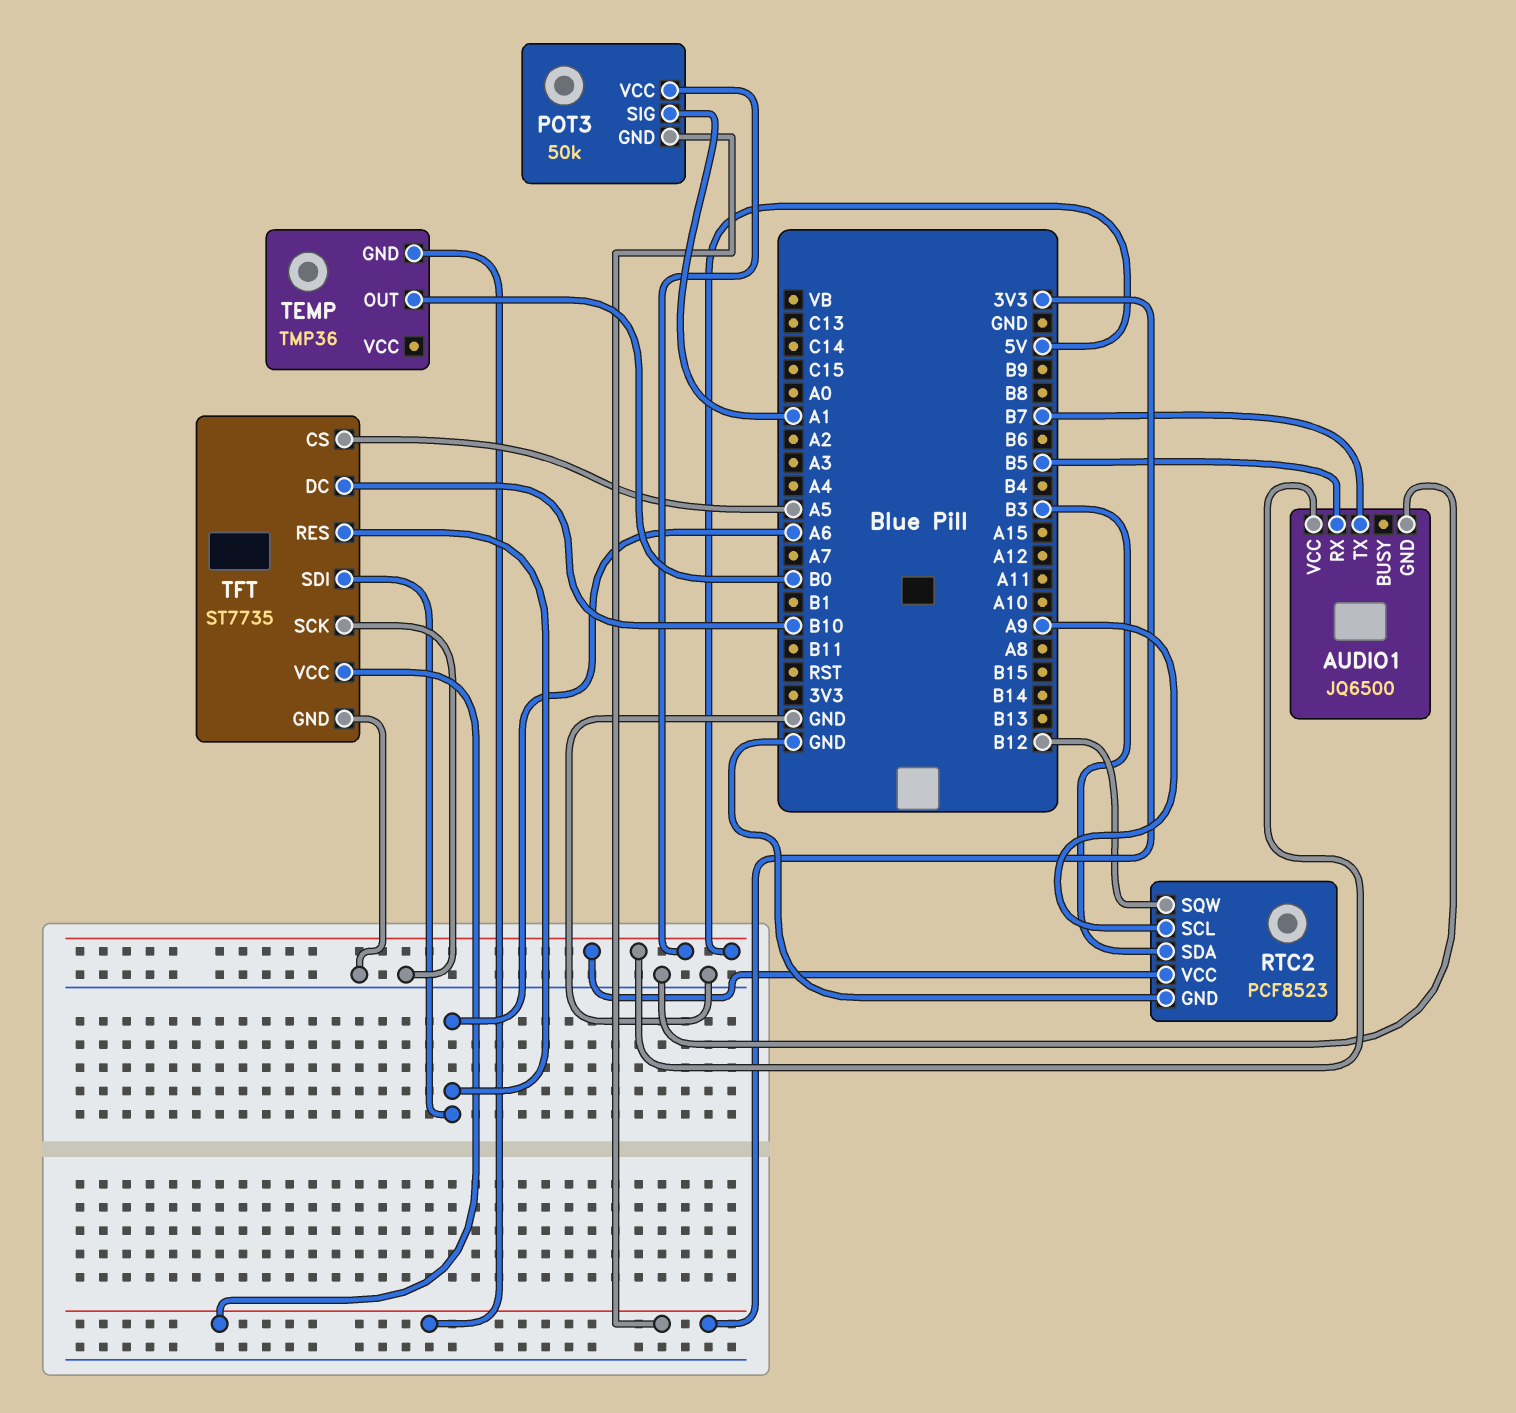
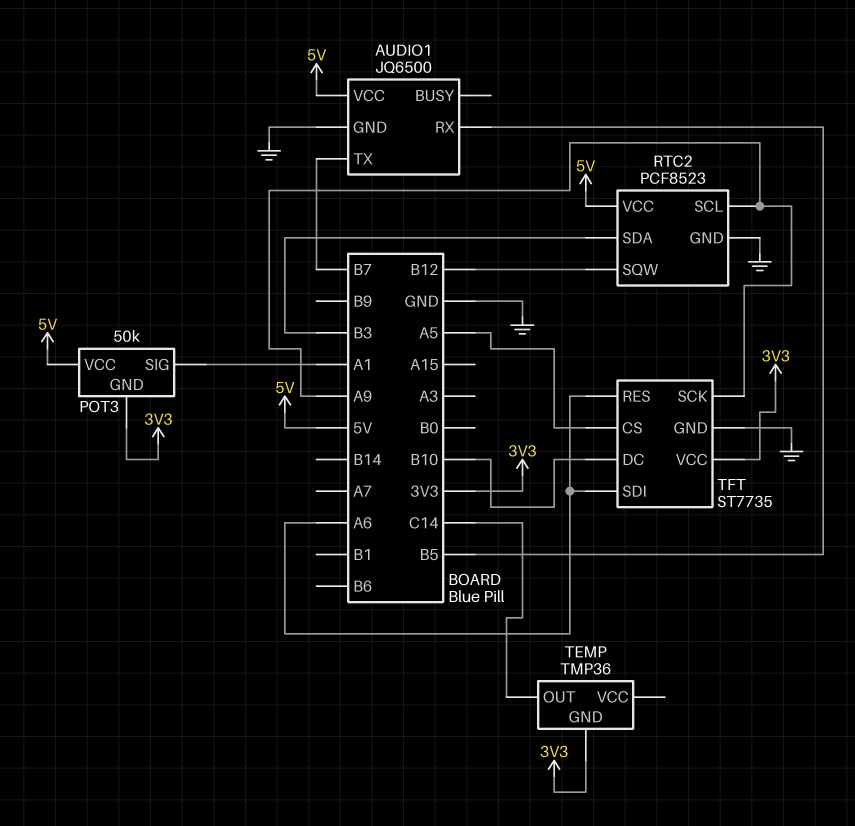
TEMP pin OUT: B0 -> C14
TFT pin SCK: GND -> A9

